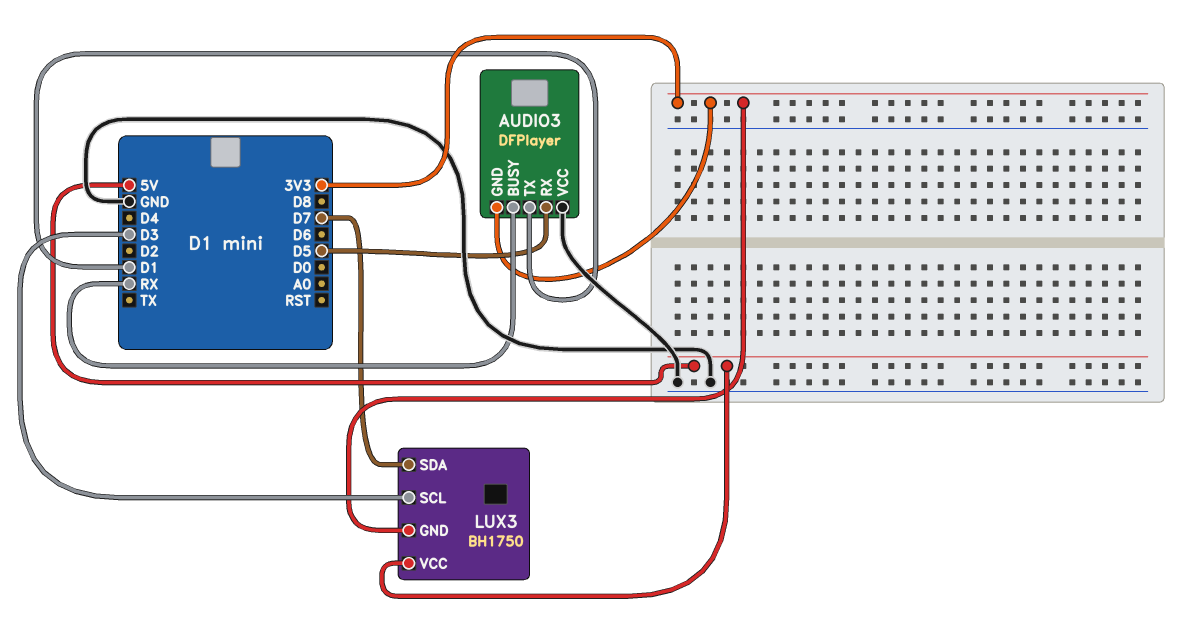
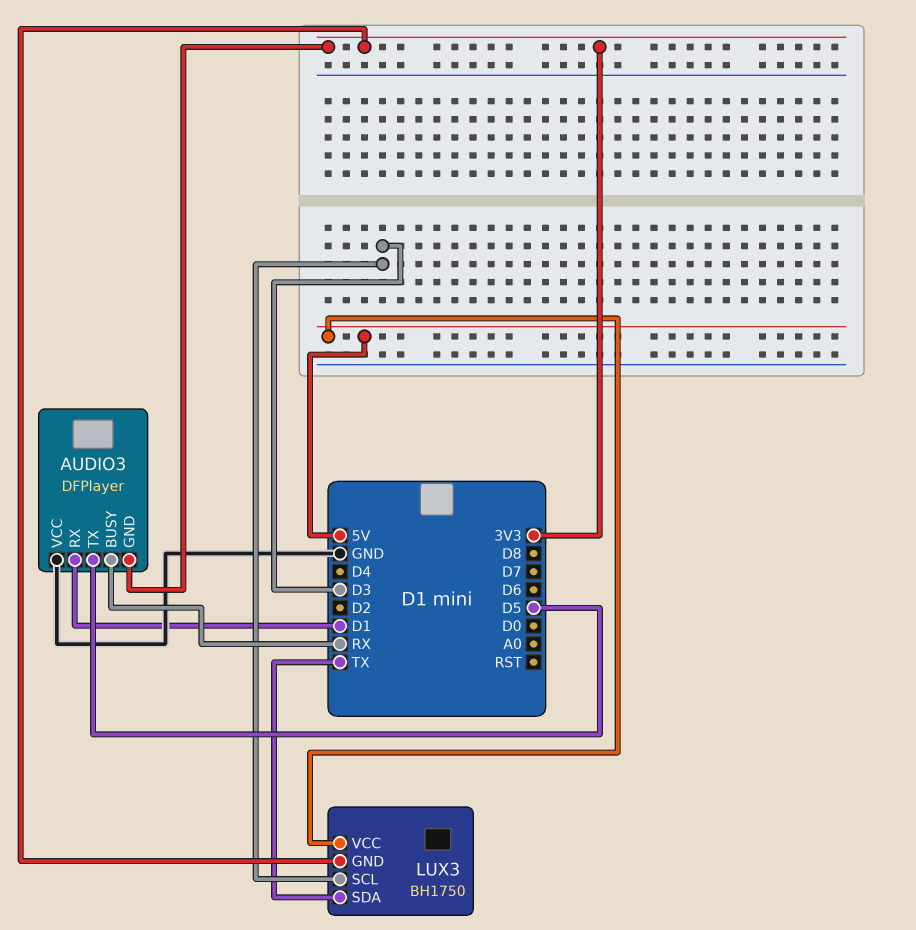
AUDIO3 pin RX: D5 -> D1
AUDIO3 pin TX: D1 -> D5
LUX3 pin SDA: D7 -> TX

